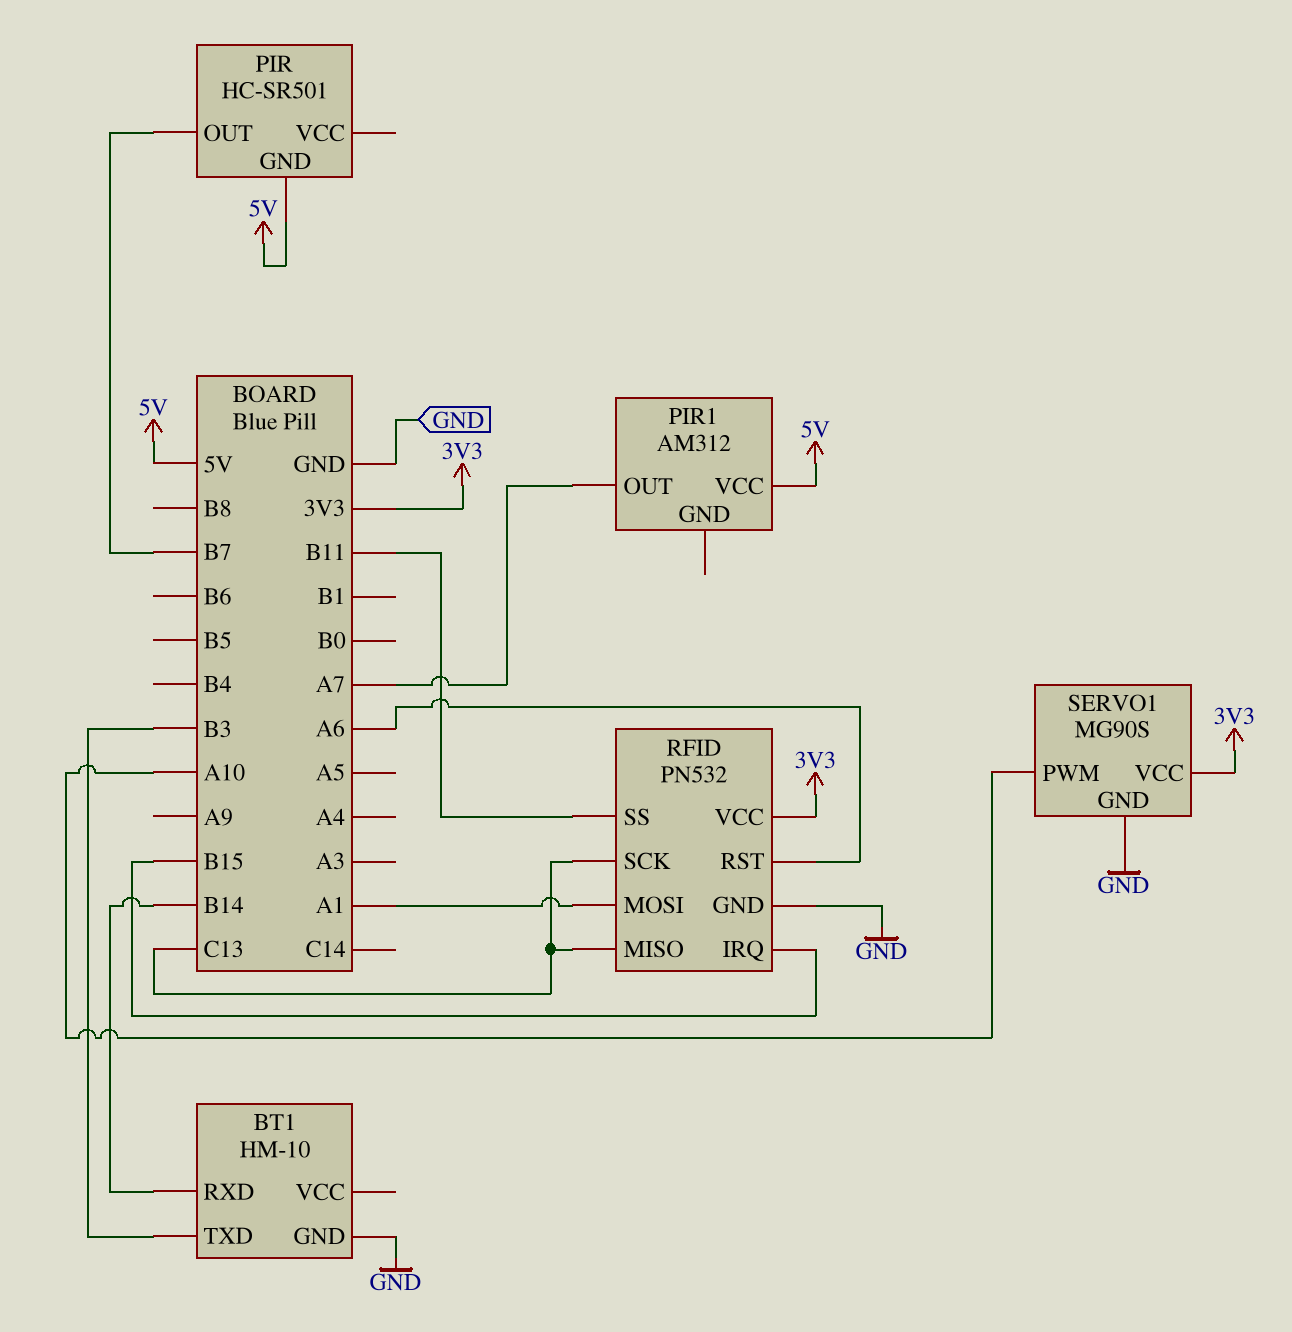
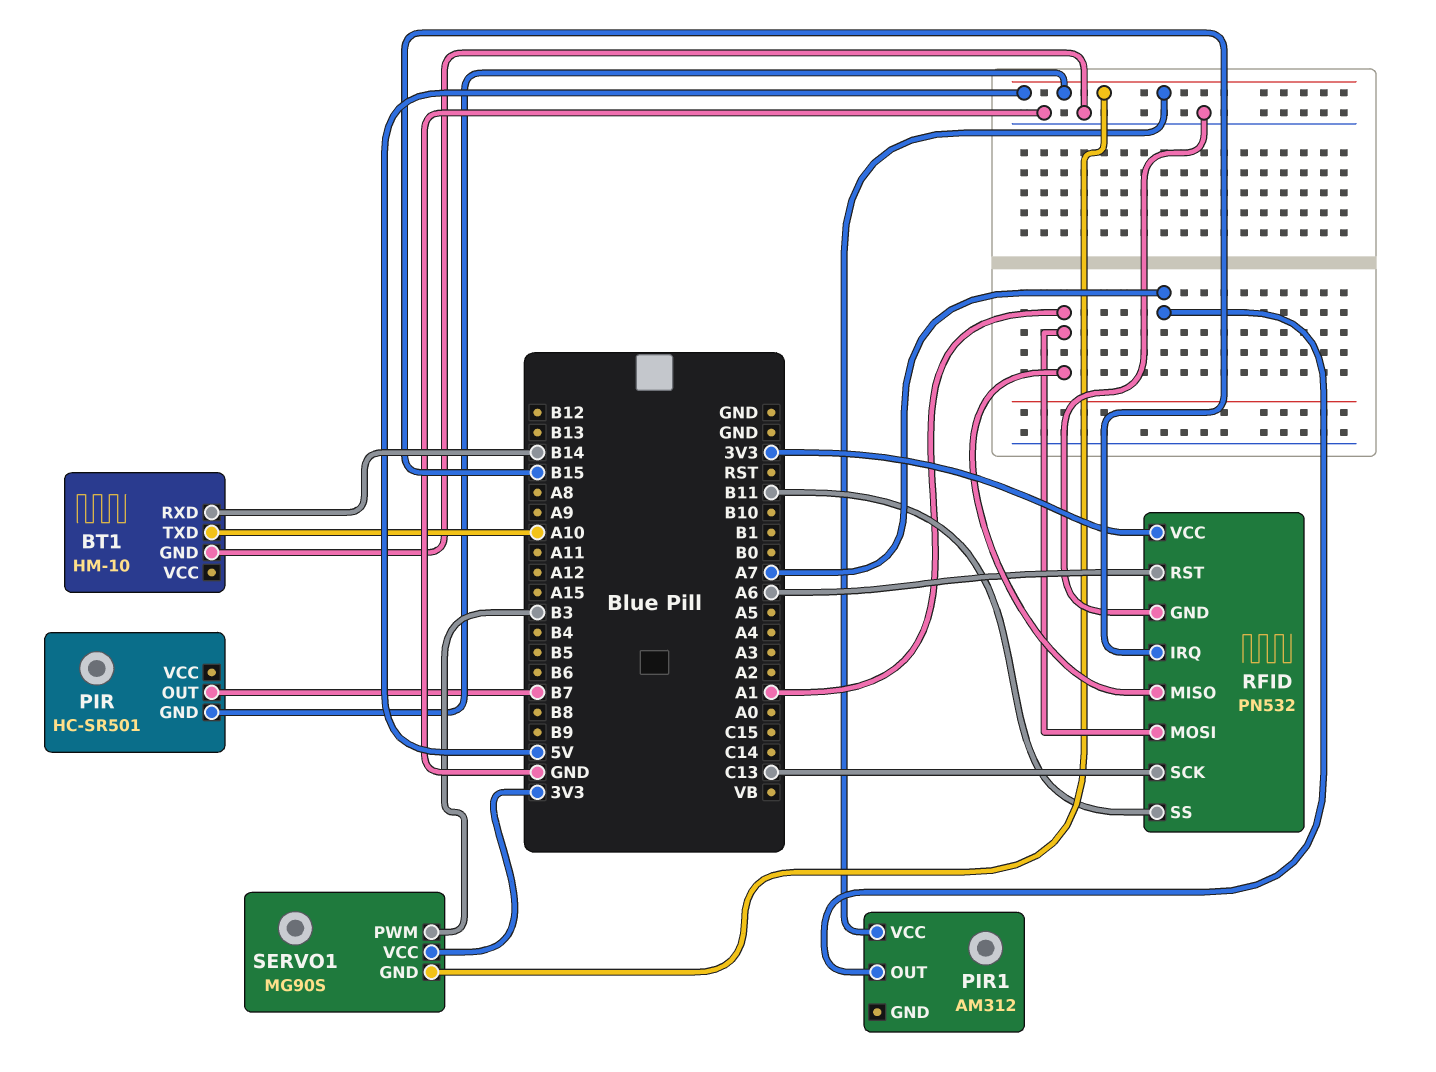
BT1 pin TXD: B3 -> A10
RFID pin MISO: C13 -> A1
SERVO1 pin GND: GND -> 5V
SERVO1 pin PWM: A10 -> B3

